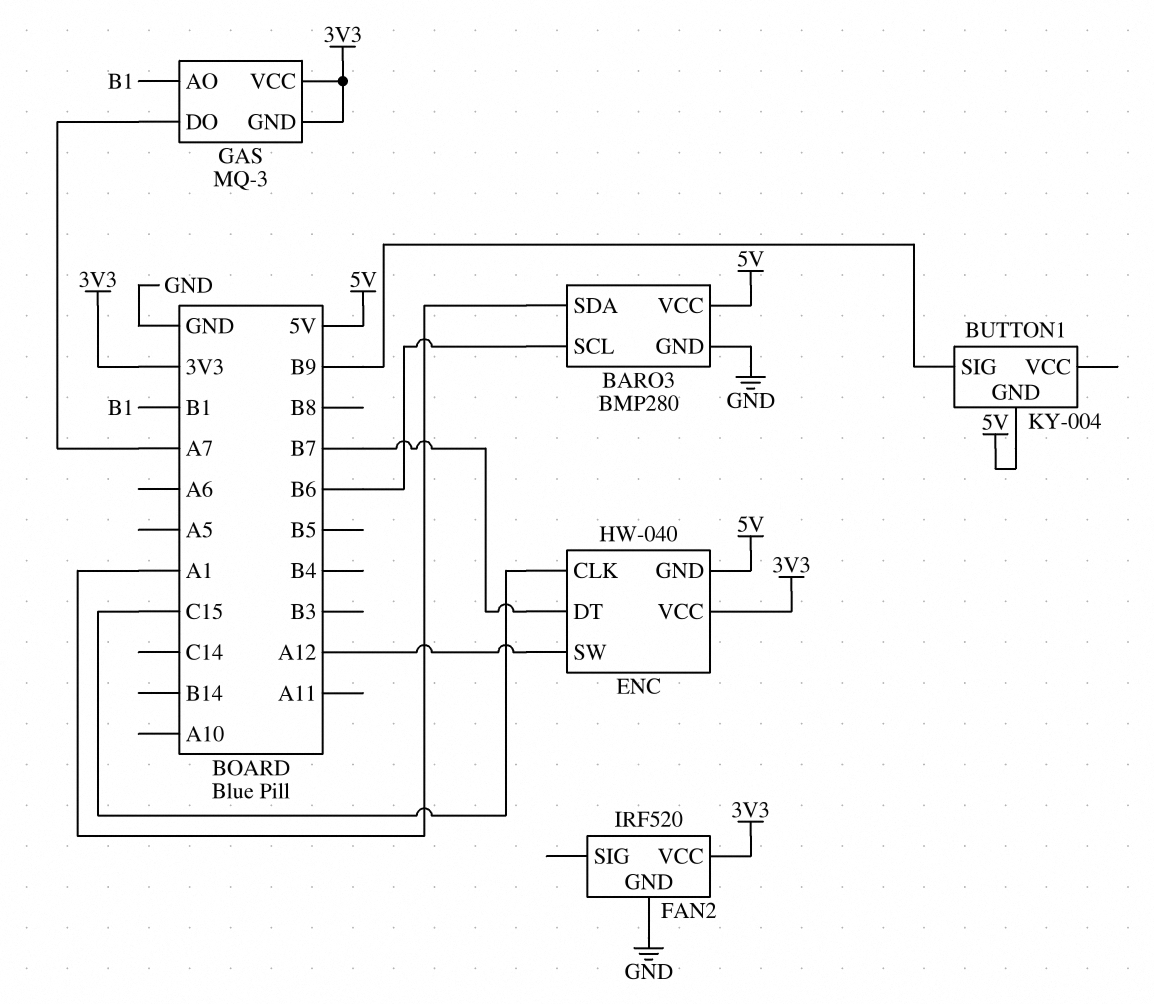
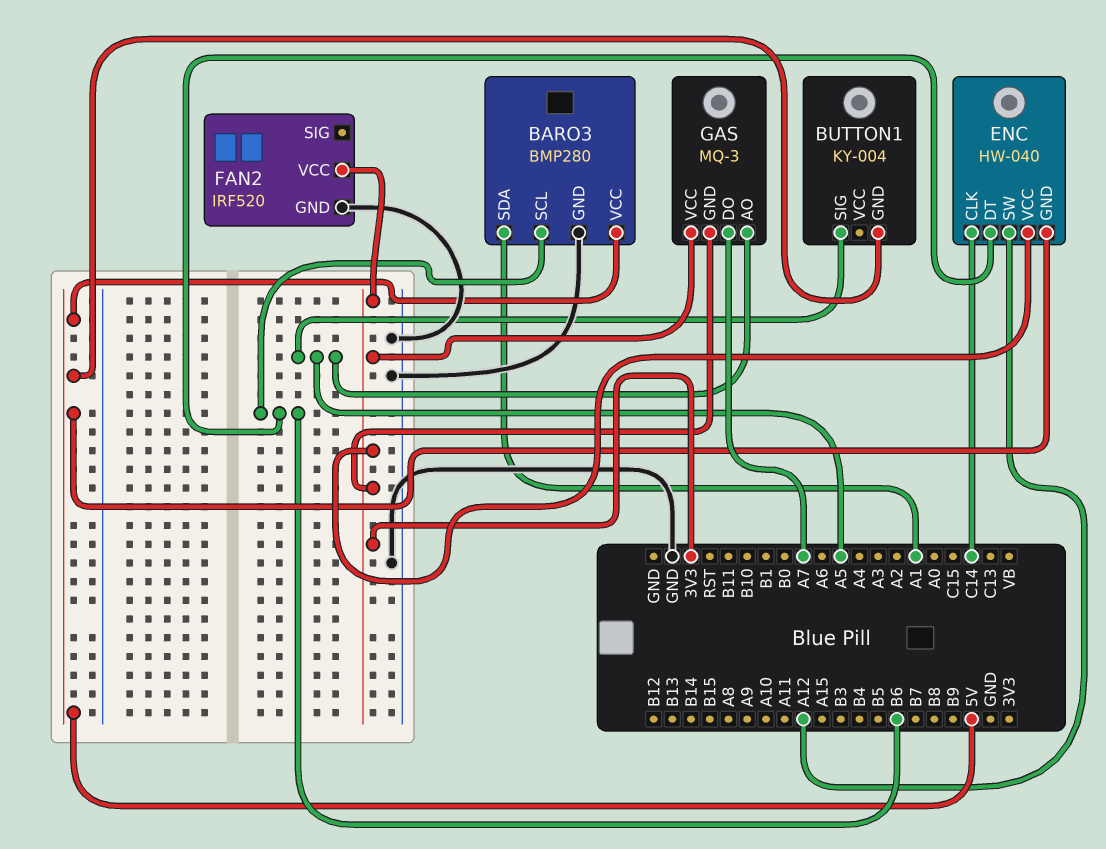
BUTTON1 pin SIG: B9 -> A5
ENC pin CLK: C15 -> C14
ENC pin DT: B7 -> B6
GAS pin AO: B1 -> A5

